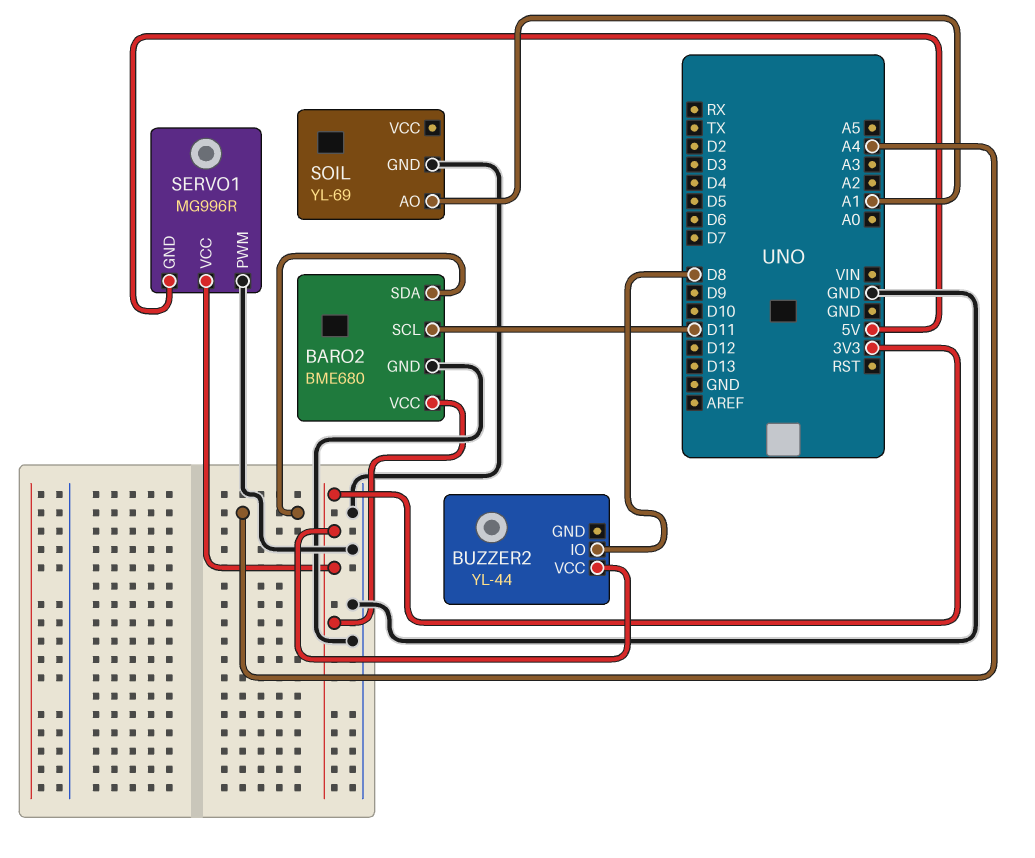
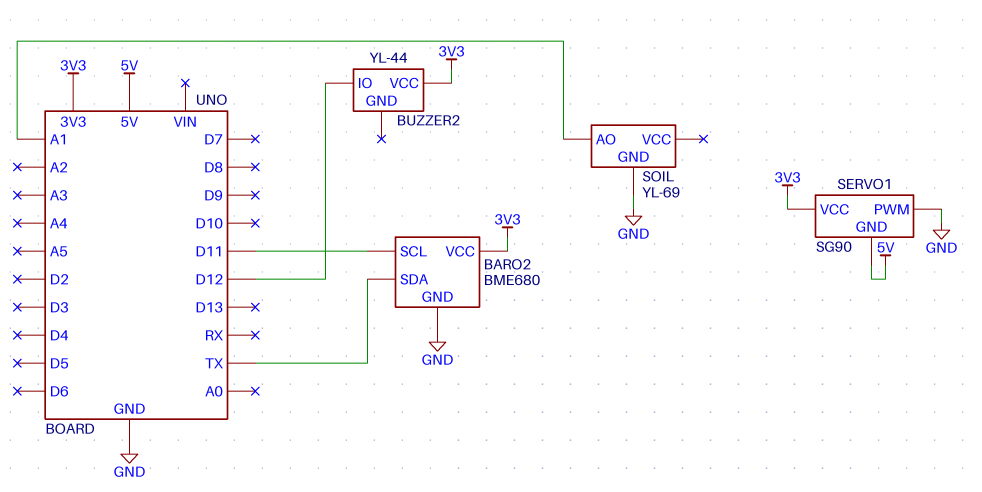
BARO2 pin SDA: A4 -> TX
BUZZER2 pin IO: D8 -> D12
SERVO1: MG996R -> SG90

